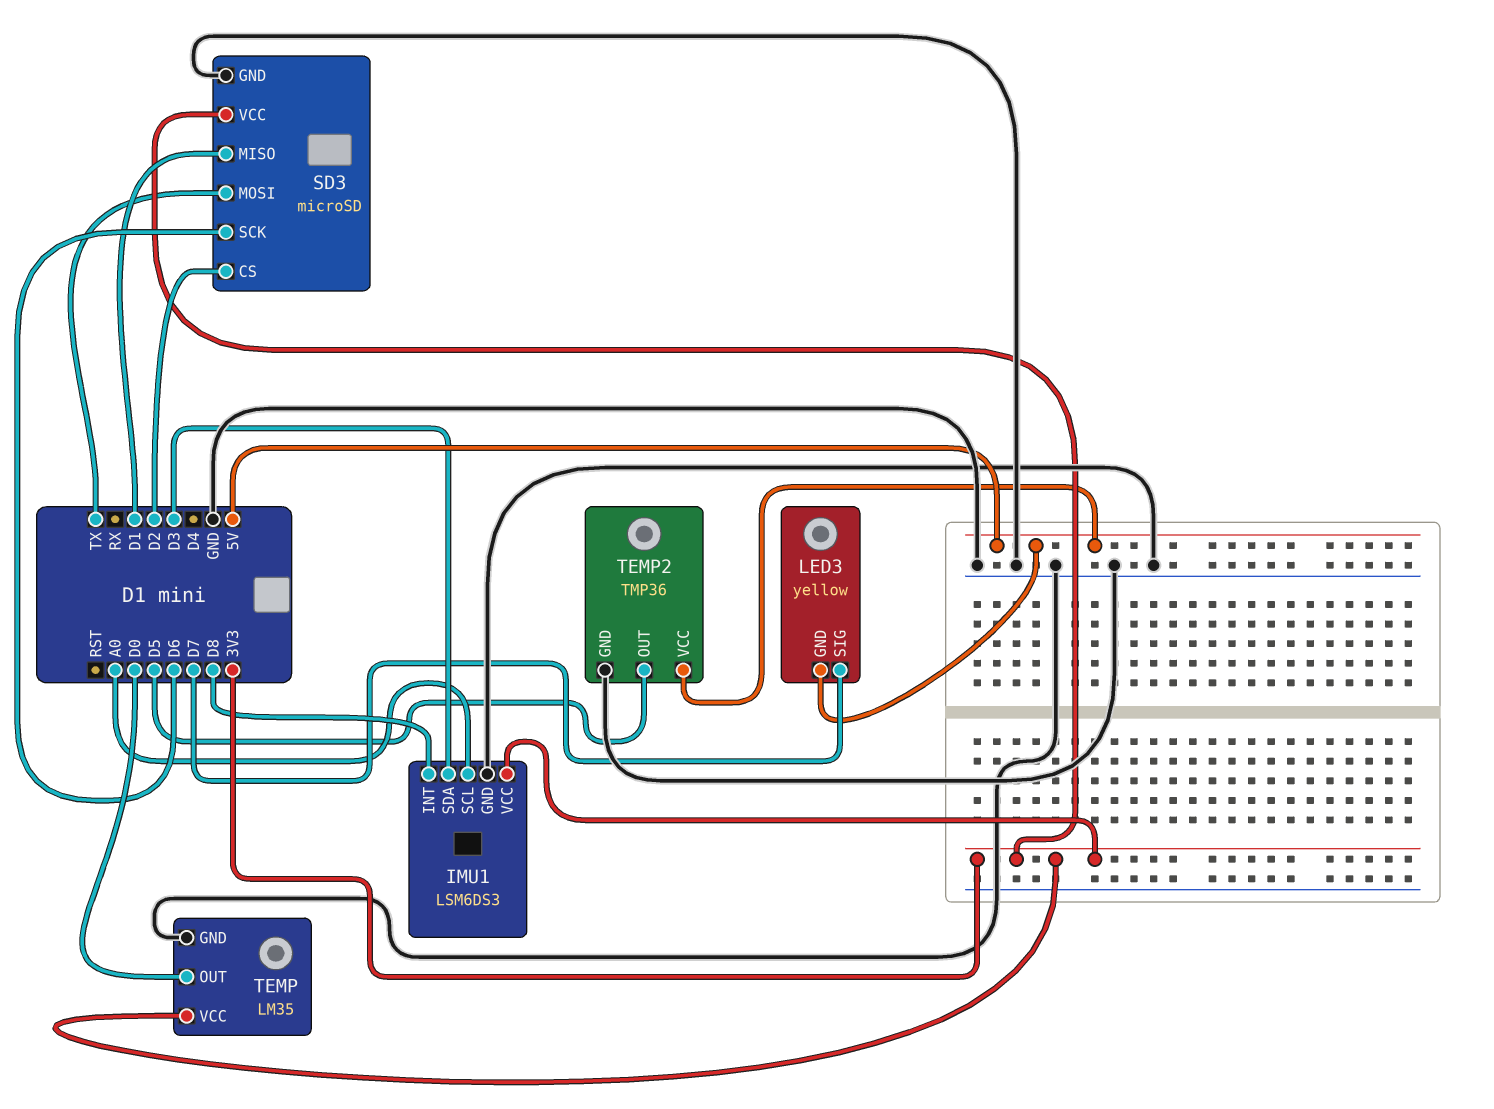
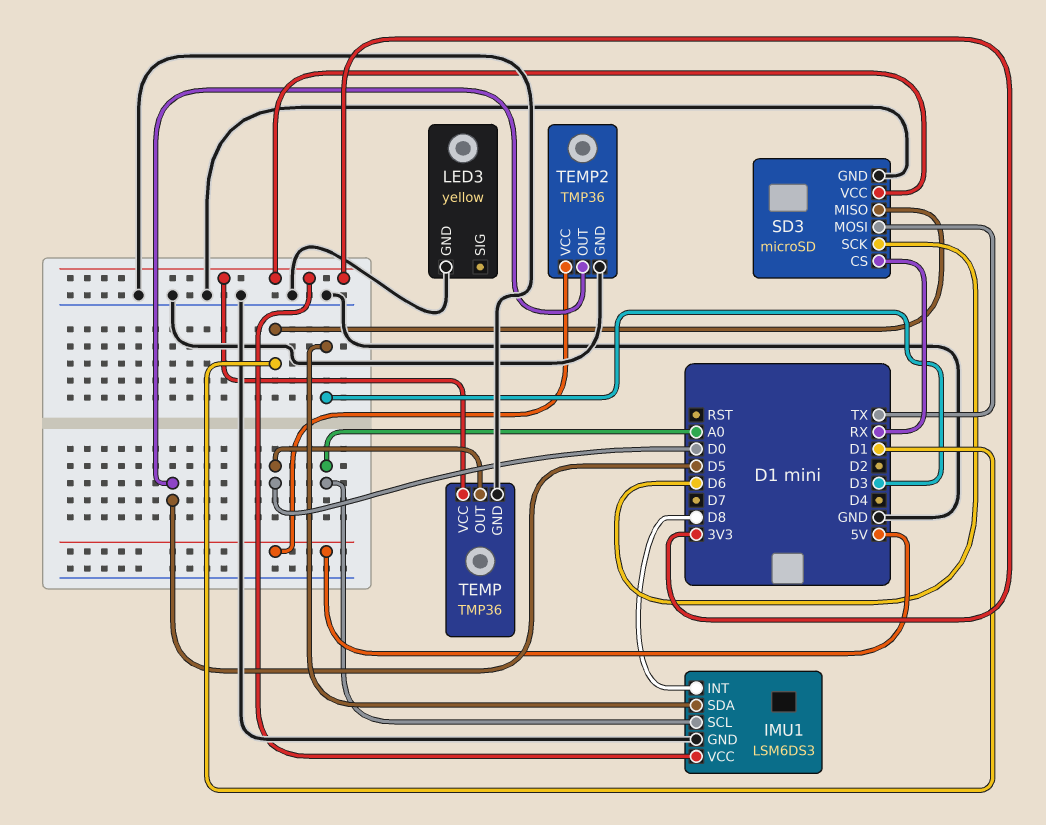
LED3 pin GND: 5V -> GND
LED3 pin SIG: D7 -> none
SD3 pin CS: D2 -> RX
TEMP: LM35 -> TMP36

